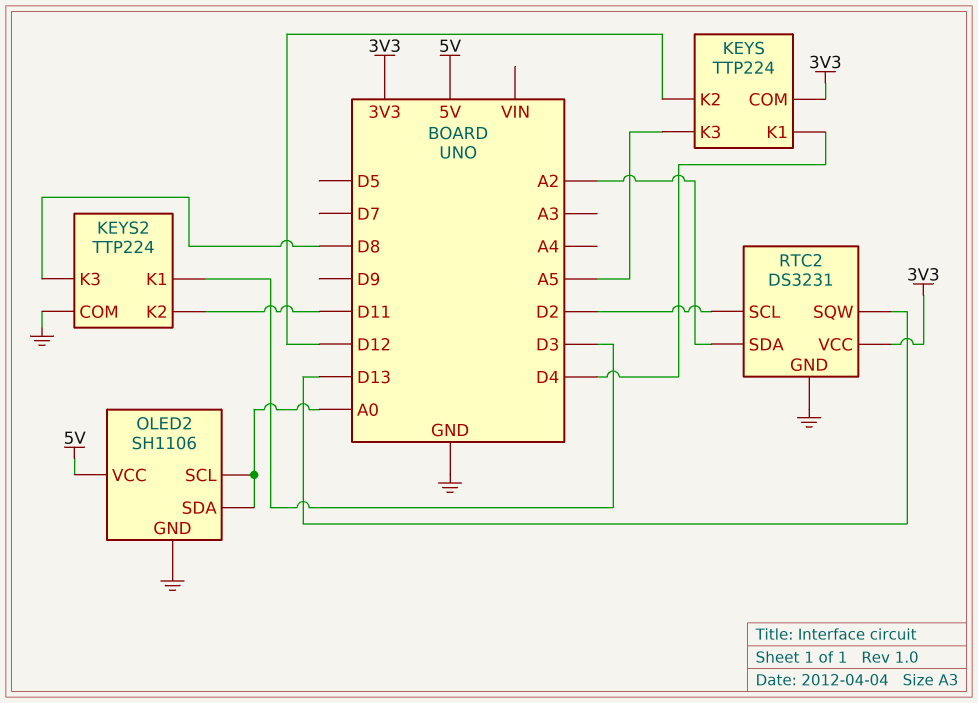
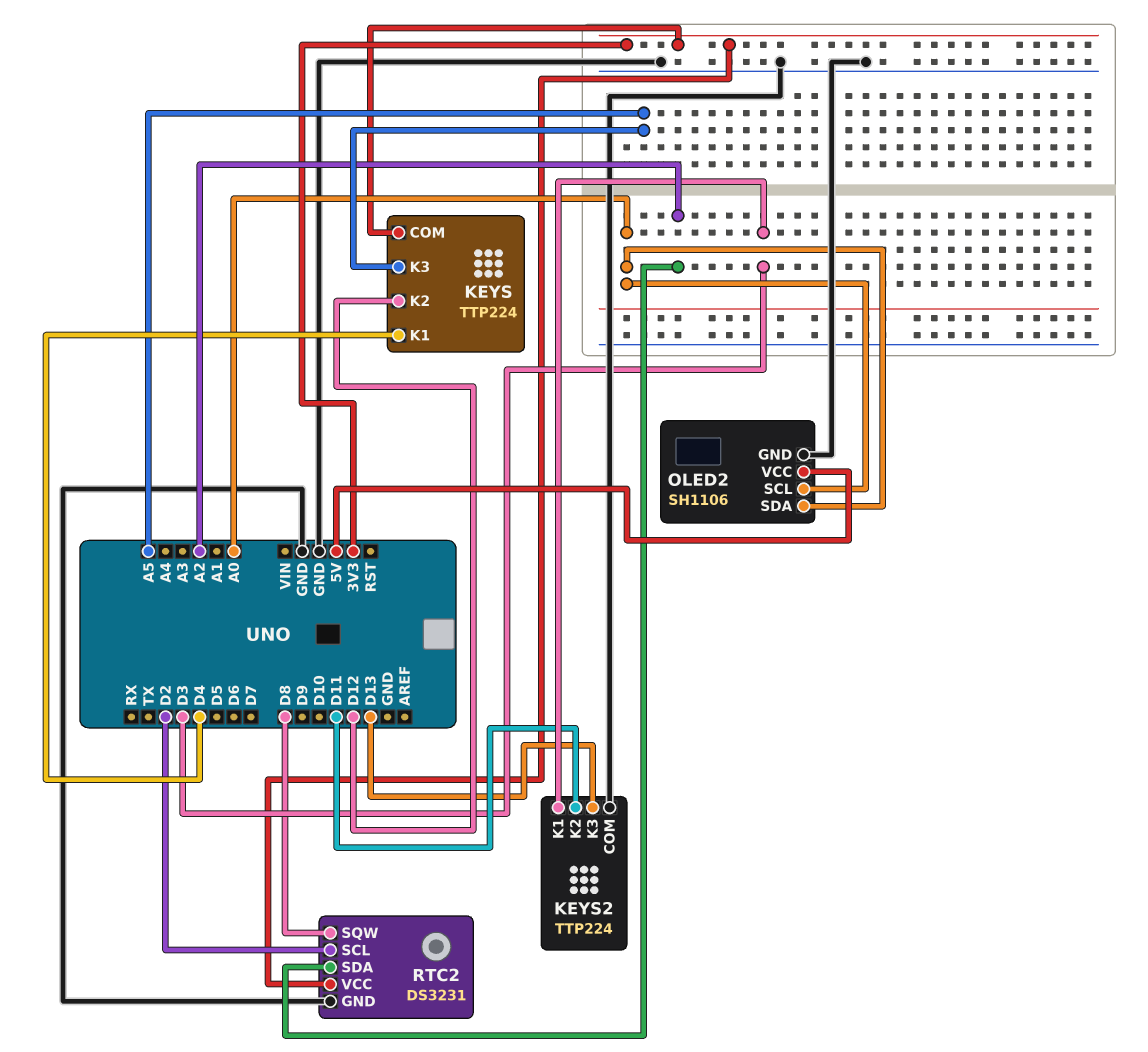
KEYS2 pin K3: D8 -> D13
RTC2 pin SQW: D13 -> D8

